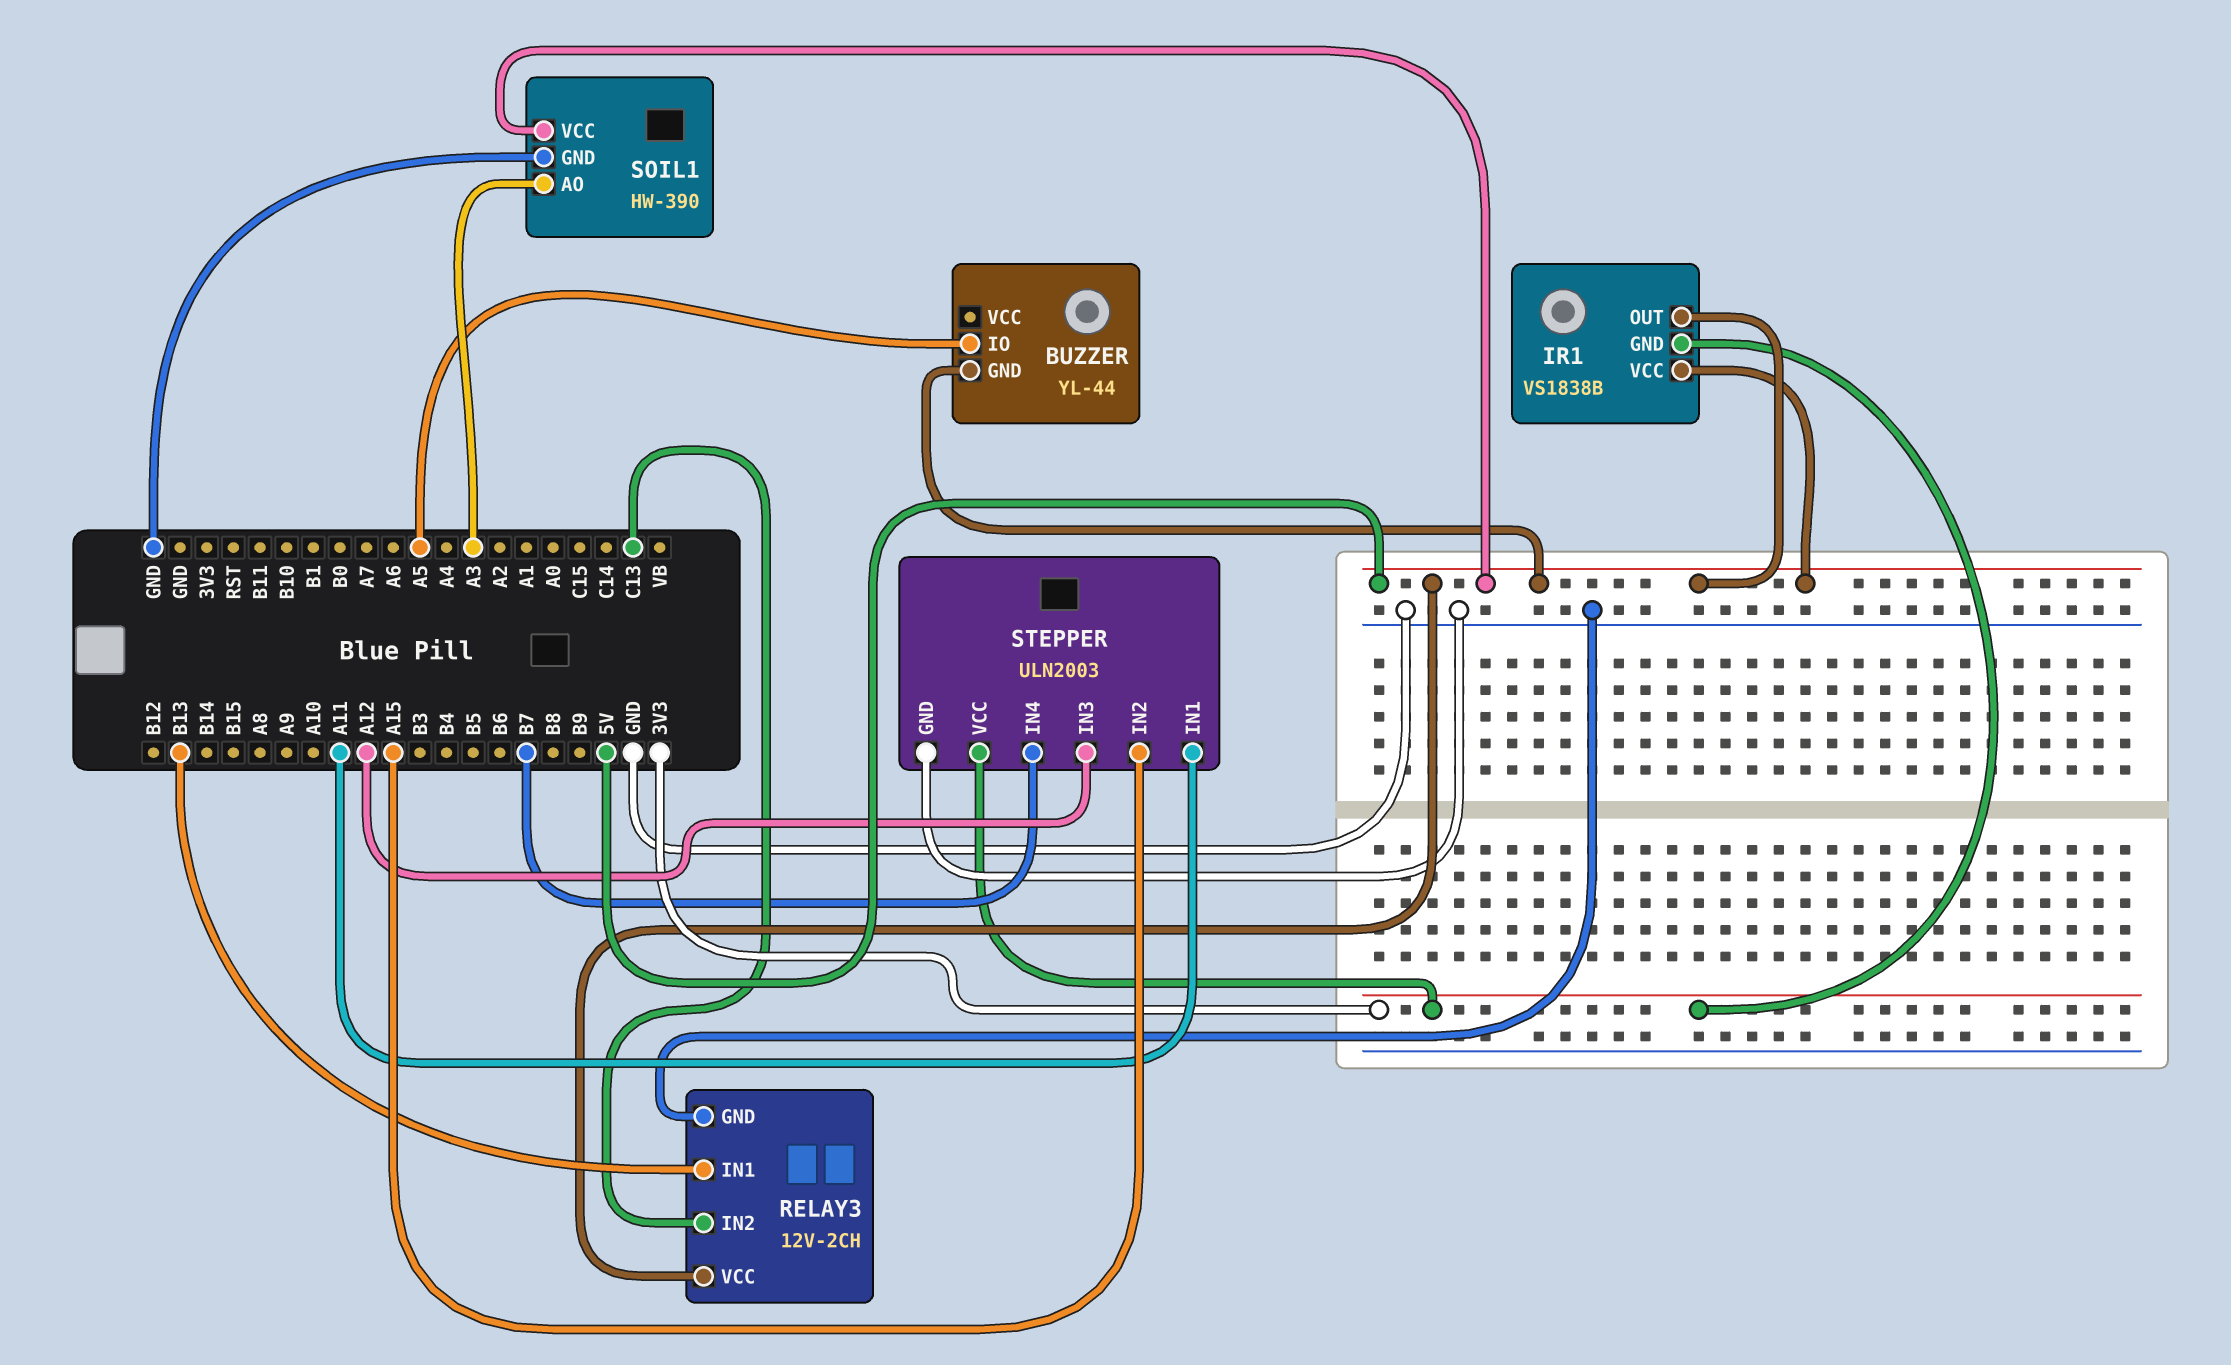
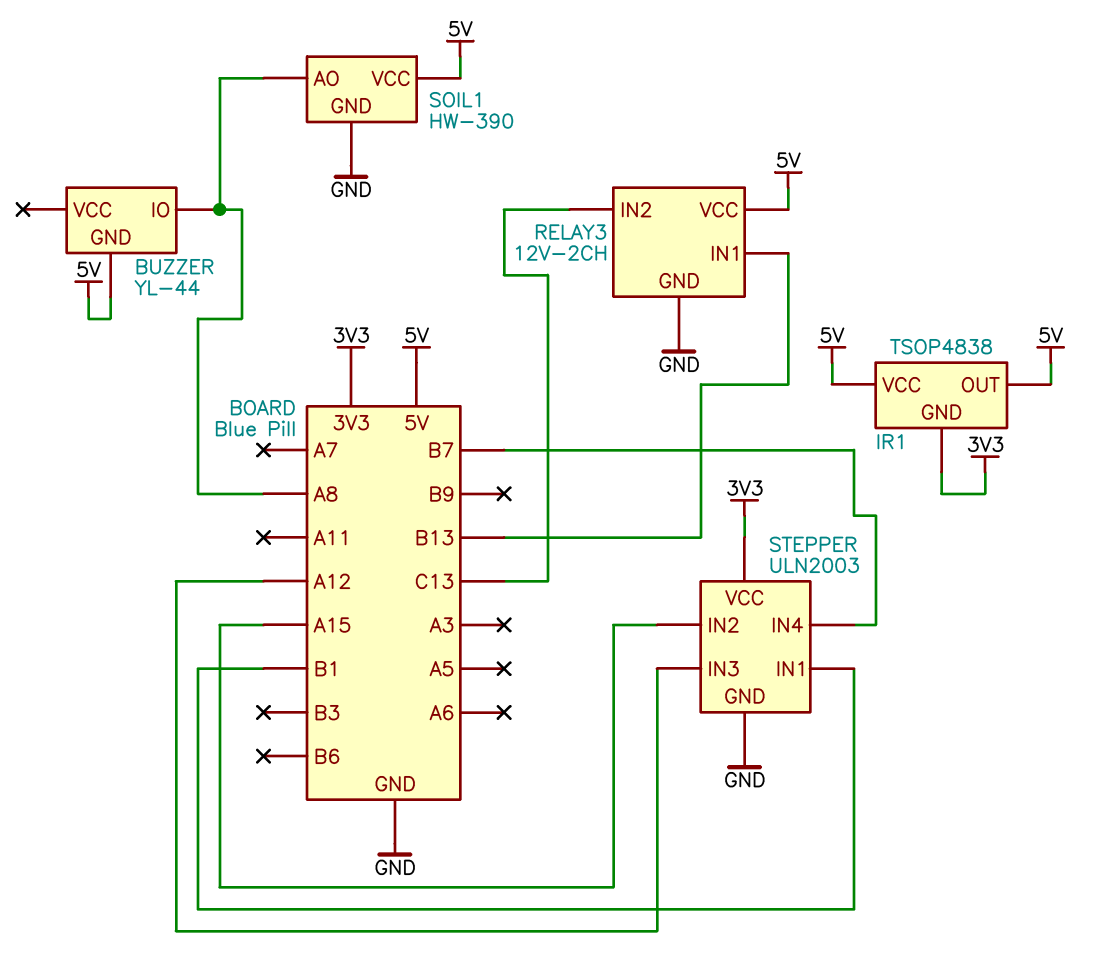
BUZZER pin IO: A5 -> A8
IR1: VS1838B -> TSOP4838
SOIL1 pin AO: A3 -> A8
STEPPER pin IN1: A11 -> B1

